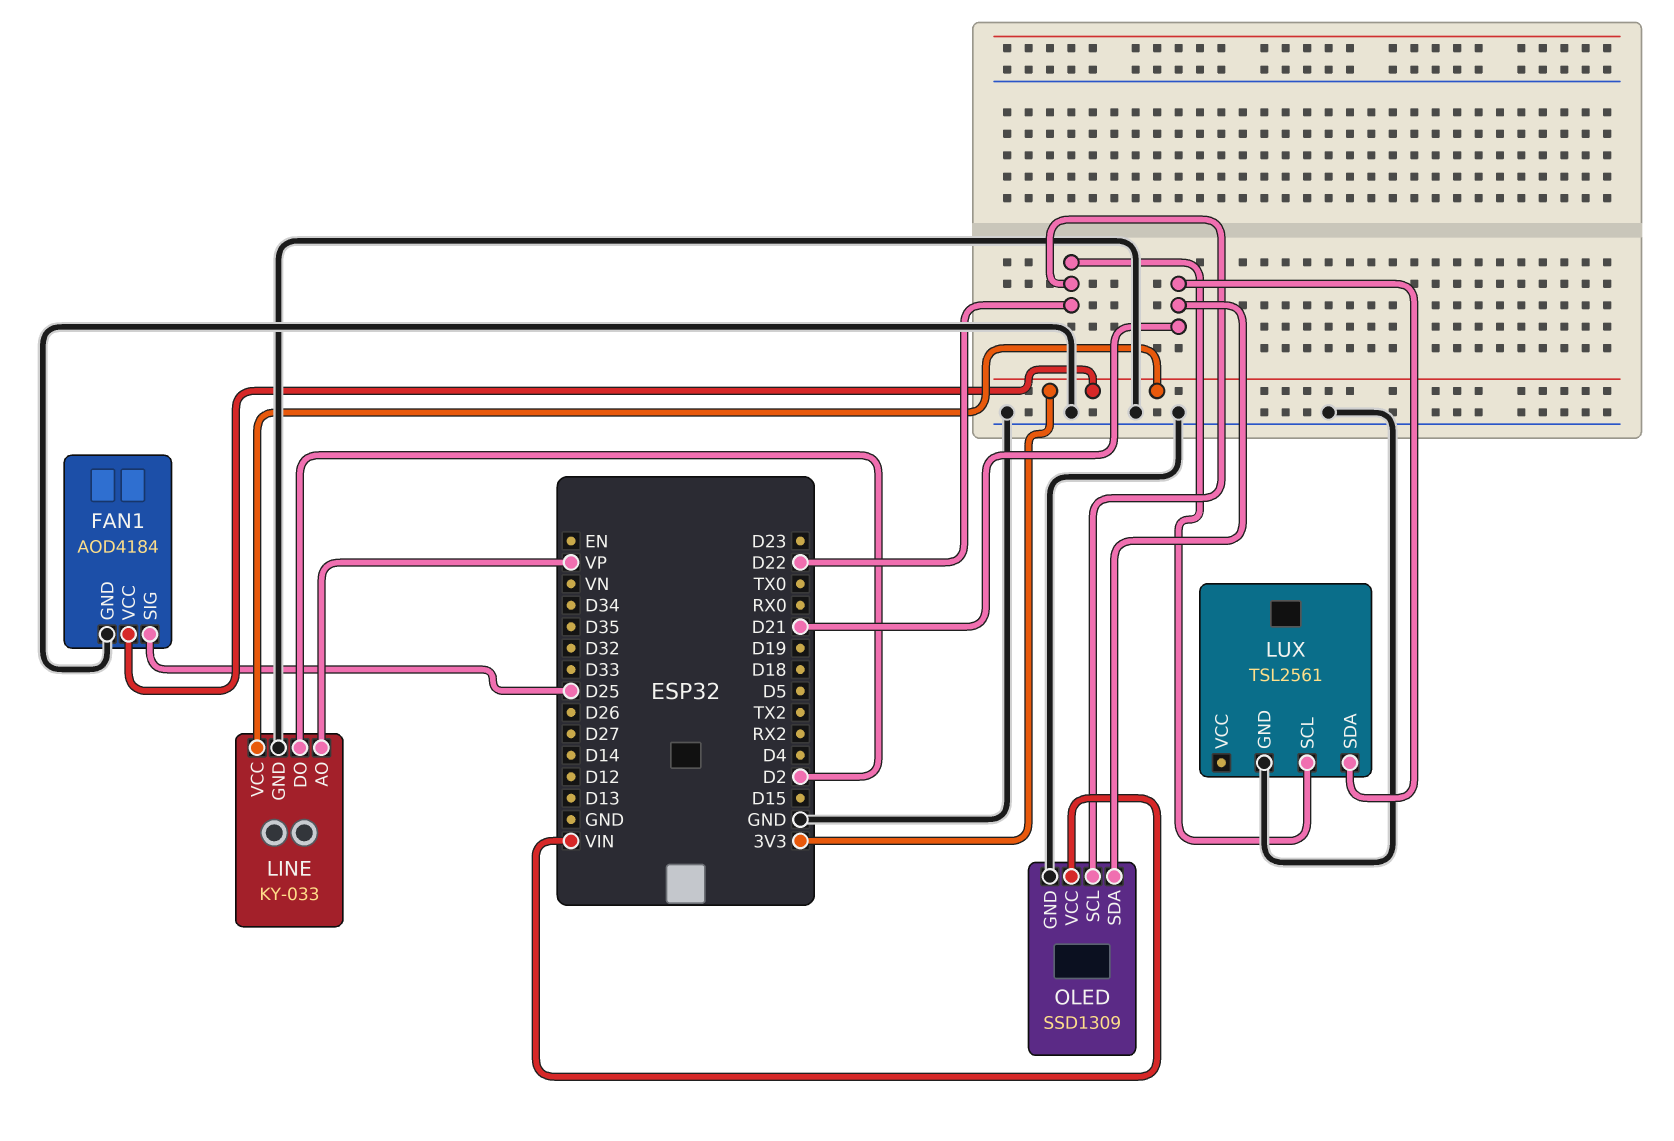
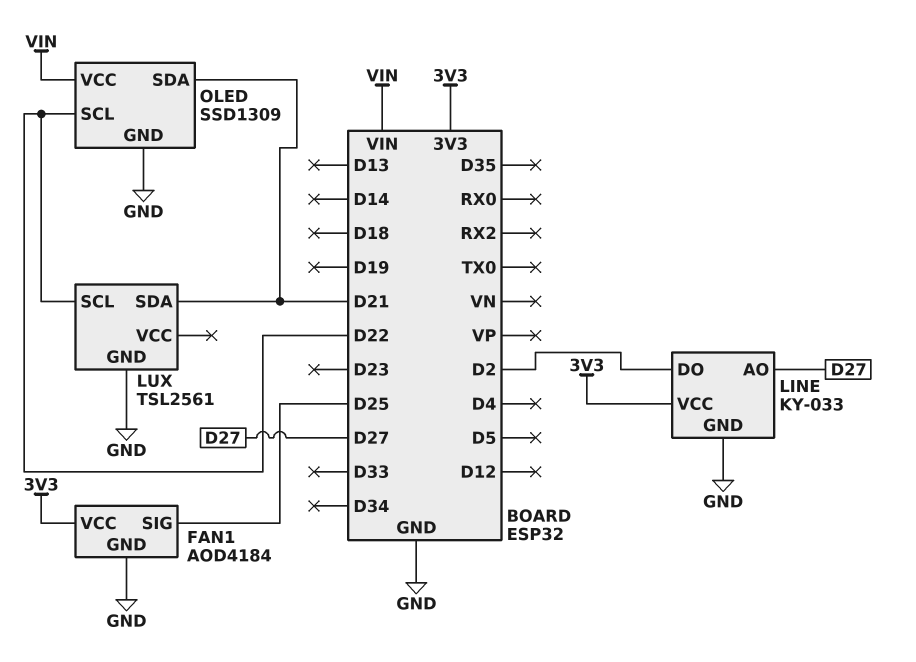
LINE pin AO: VP -> D27

